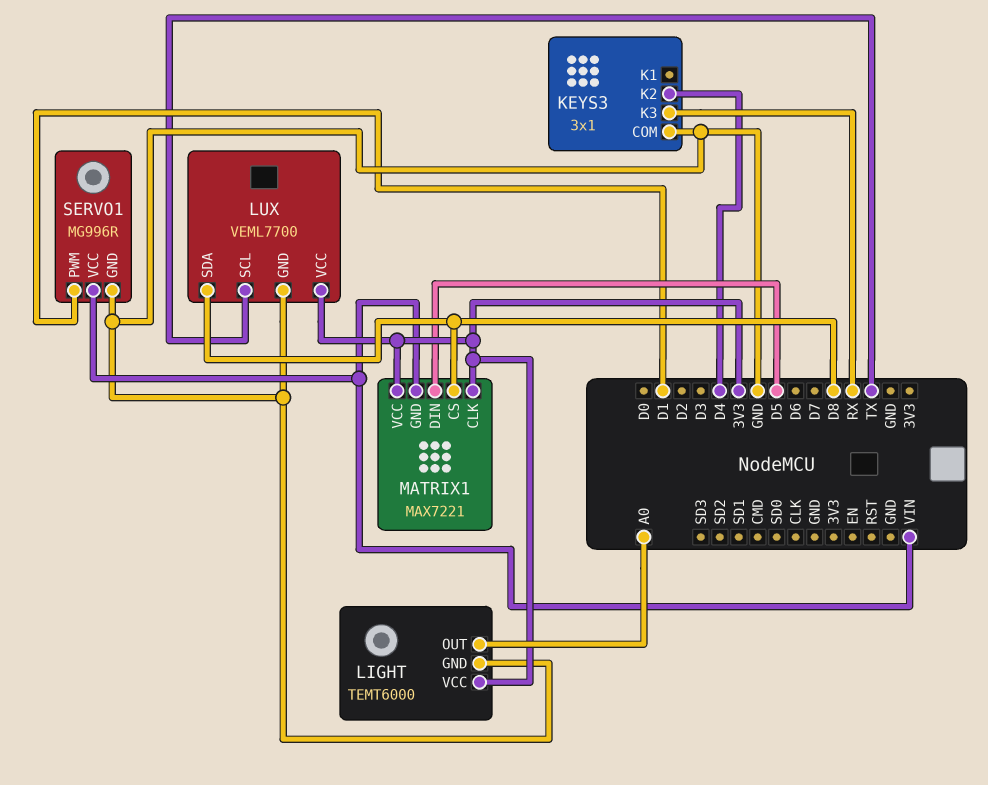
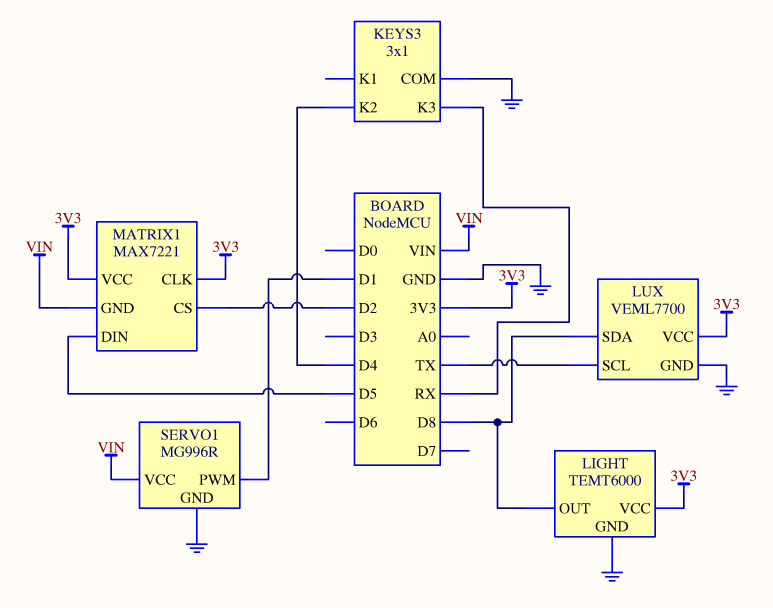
LIGHT pin OUT: A0 -> D8
MATRIX1 pin CS: D8 -> D2

